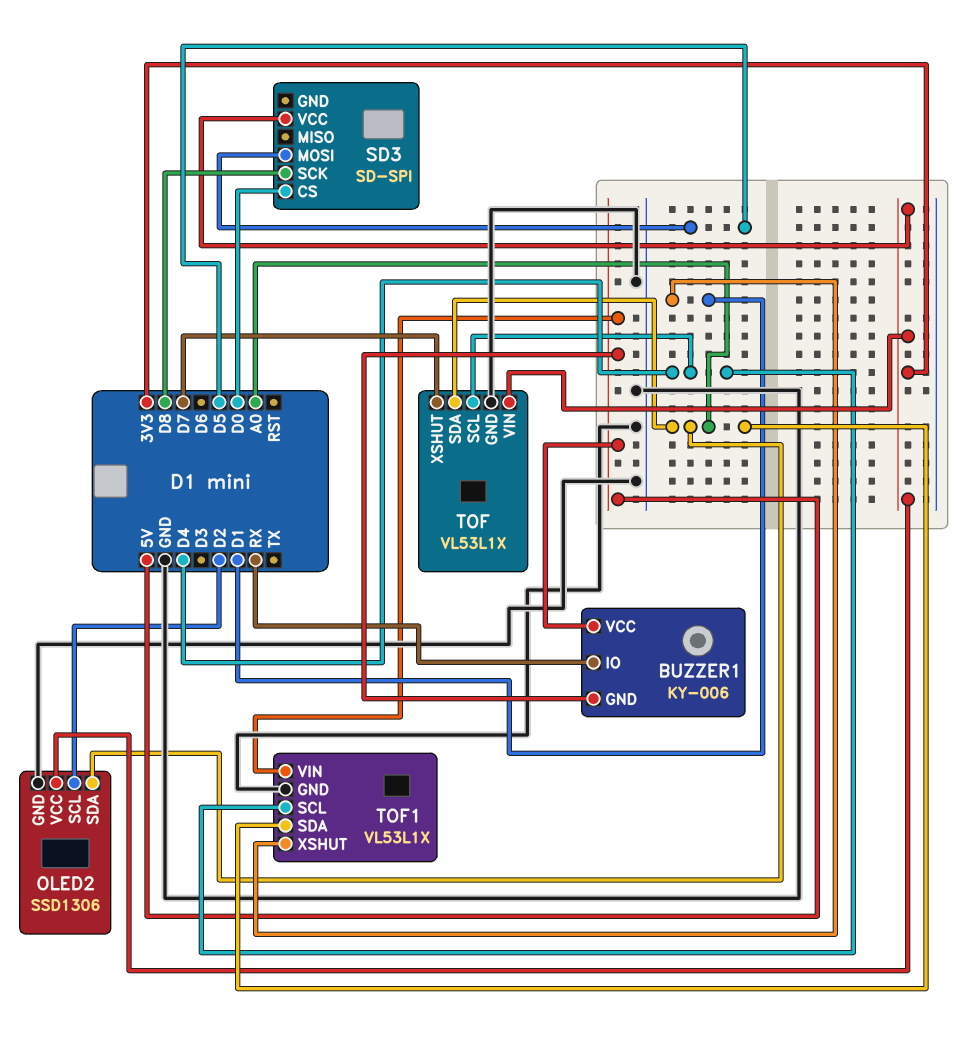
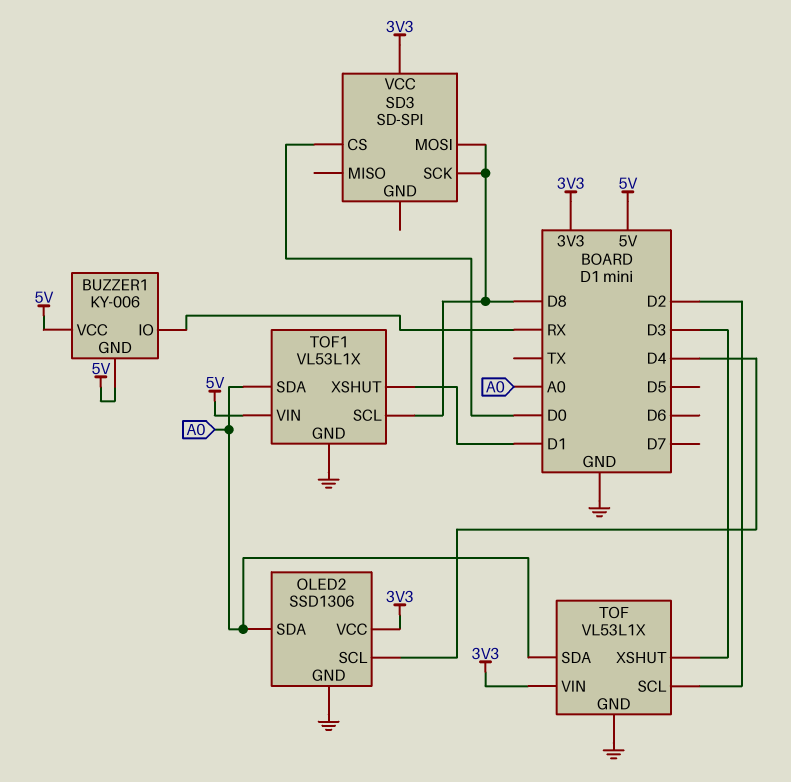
OLED2 pin SCL: D2 -> D4
SD3 pin MOSI: D5 -> D8
TOF pin SCL: D4 -> D2
TOF pin XSHUT: D7 -> D3
TOF1 pin SCL: D4 -> D8

